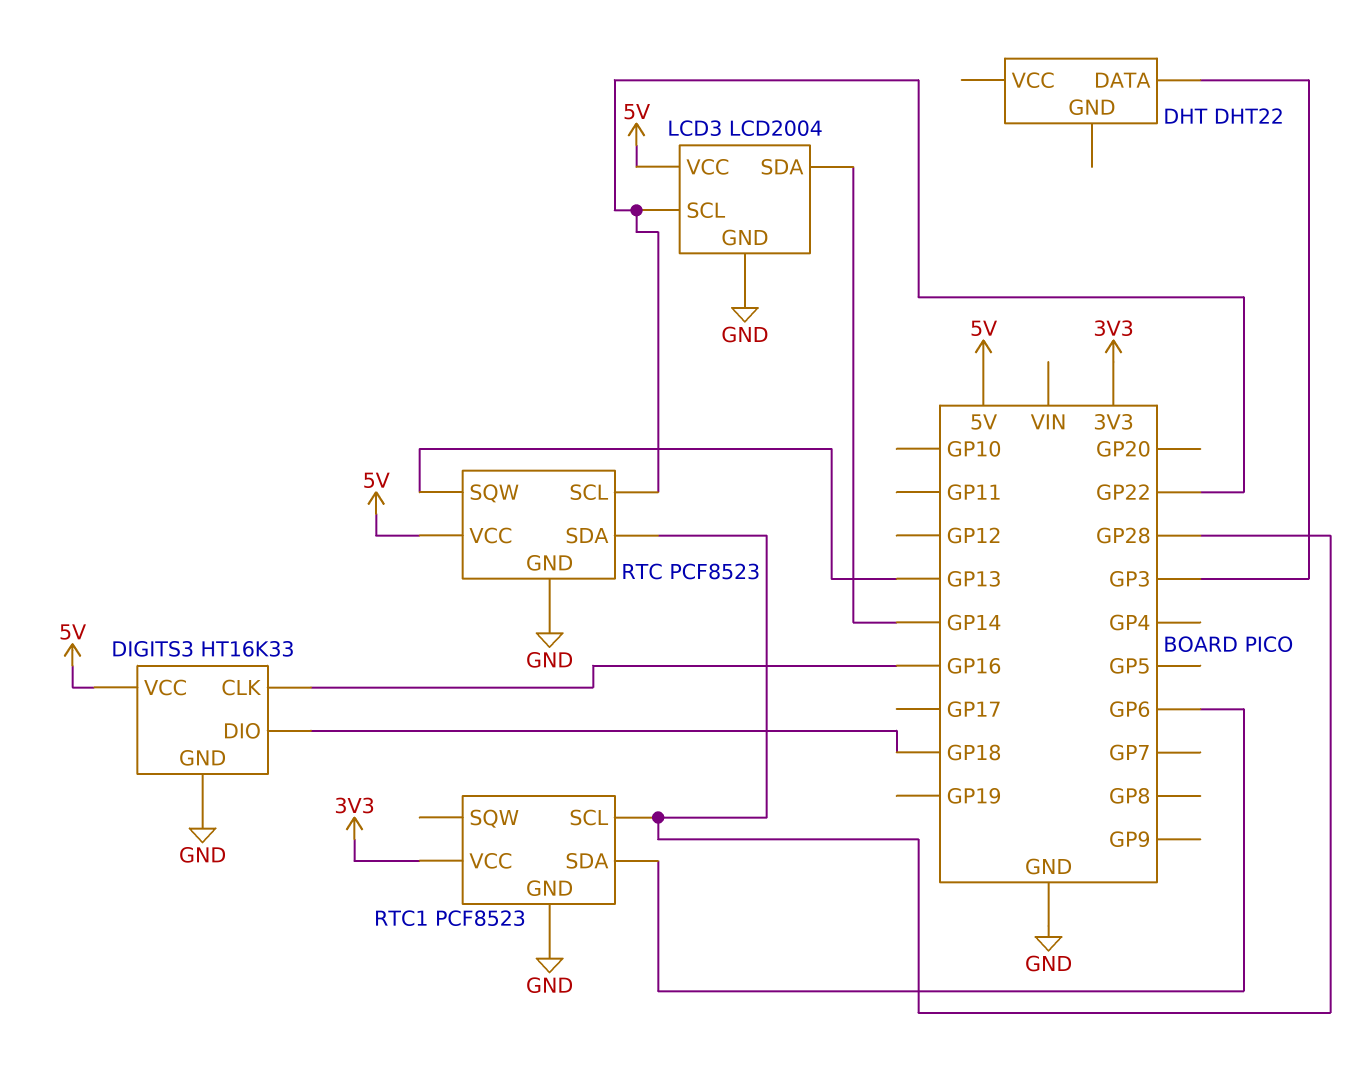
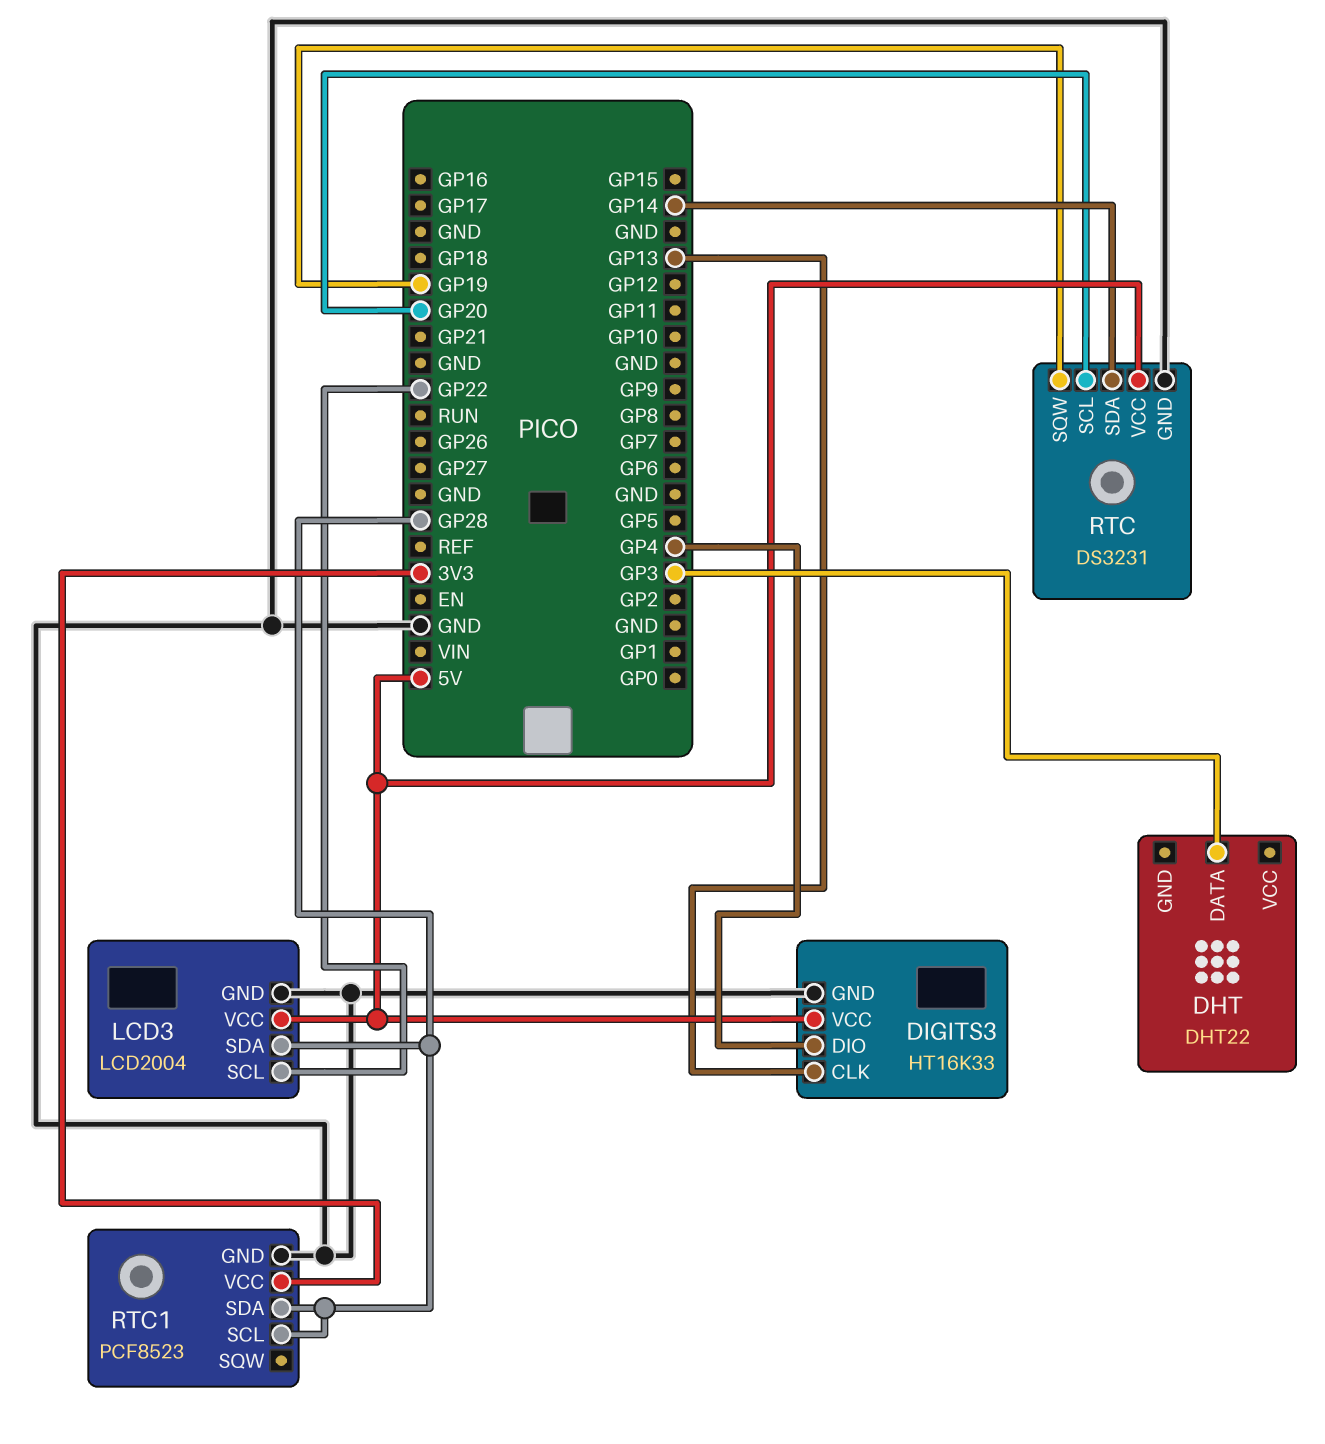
DIGITS3 pin CLK: GP16 -> GP13
DIGITS3 pin DIO: GP18 -> GP4
LCD3 pin SDA: GP14 -> GP28
RTC: PCF8523 -> DS3231
RTC pin SCL: GP22 -> GP20
RTC pin SDA: GP28 -> GP14
RTC pin SQW: GP13 -> GP19
RTC1 pin SDA: GP6 -> GP28

